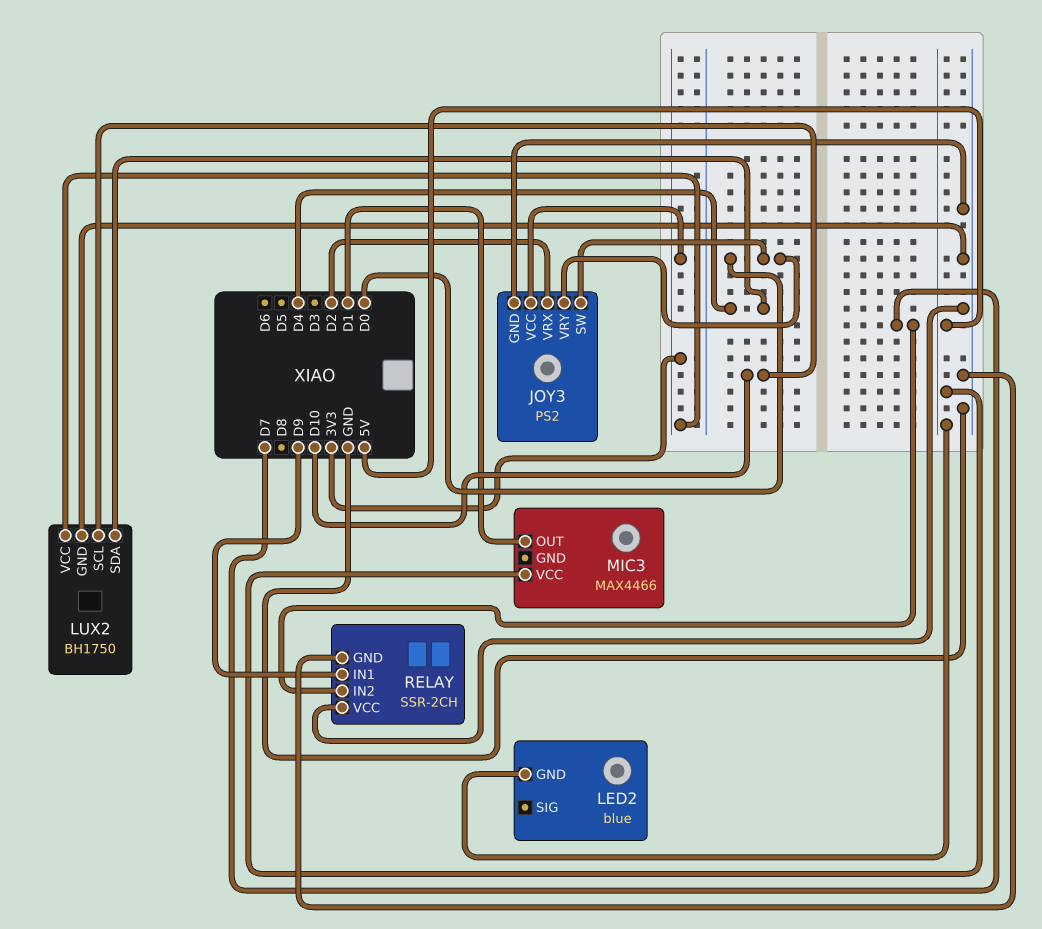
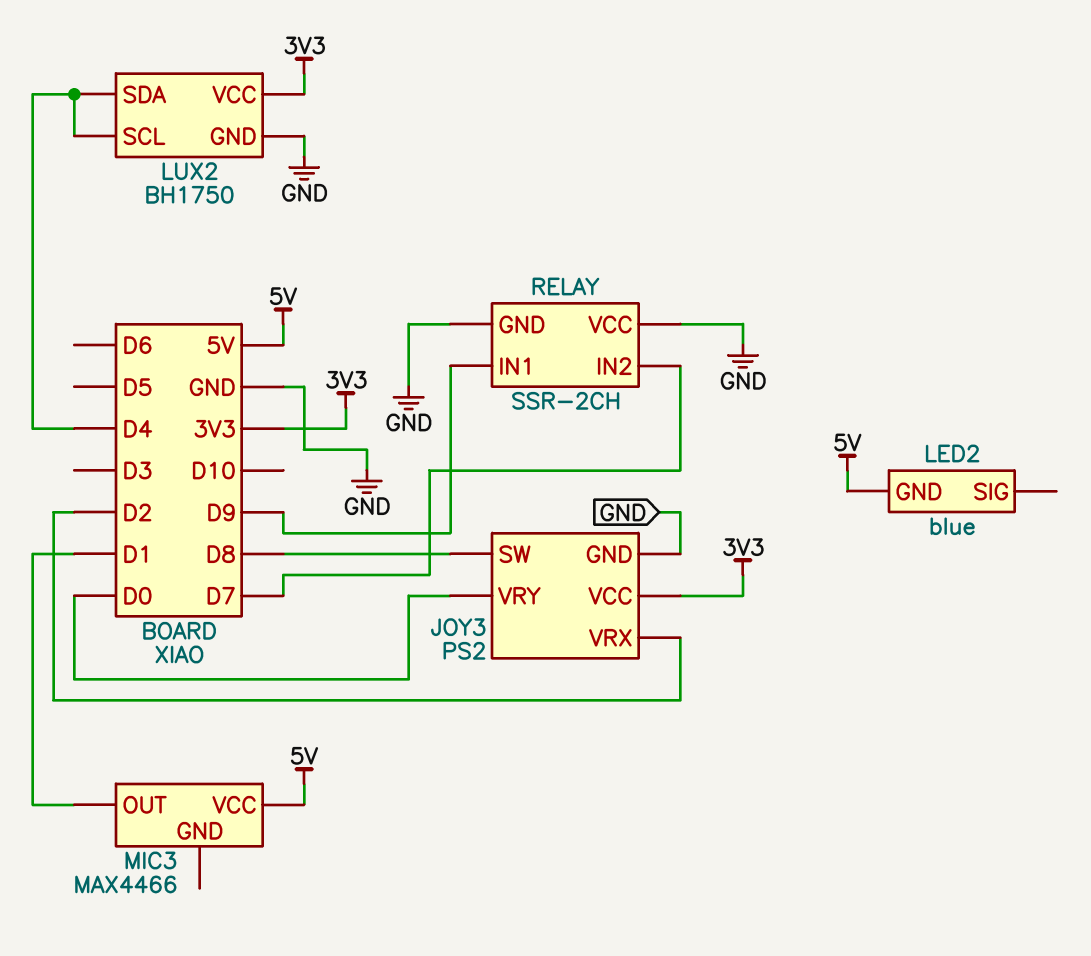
JOY3 pin SW: D0 -> D8
LUX2 pin SCL: D10 -> D4

